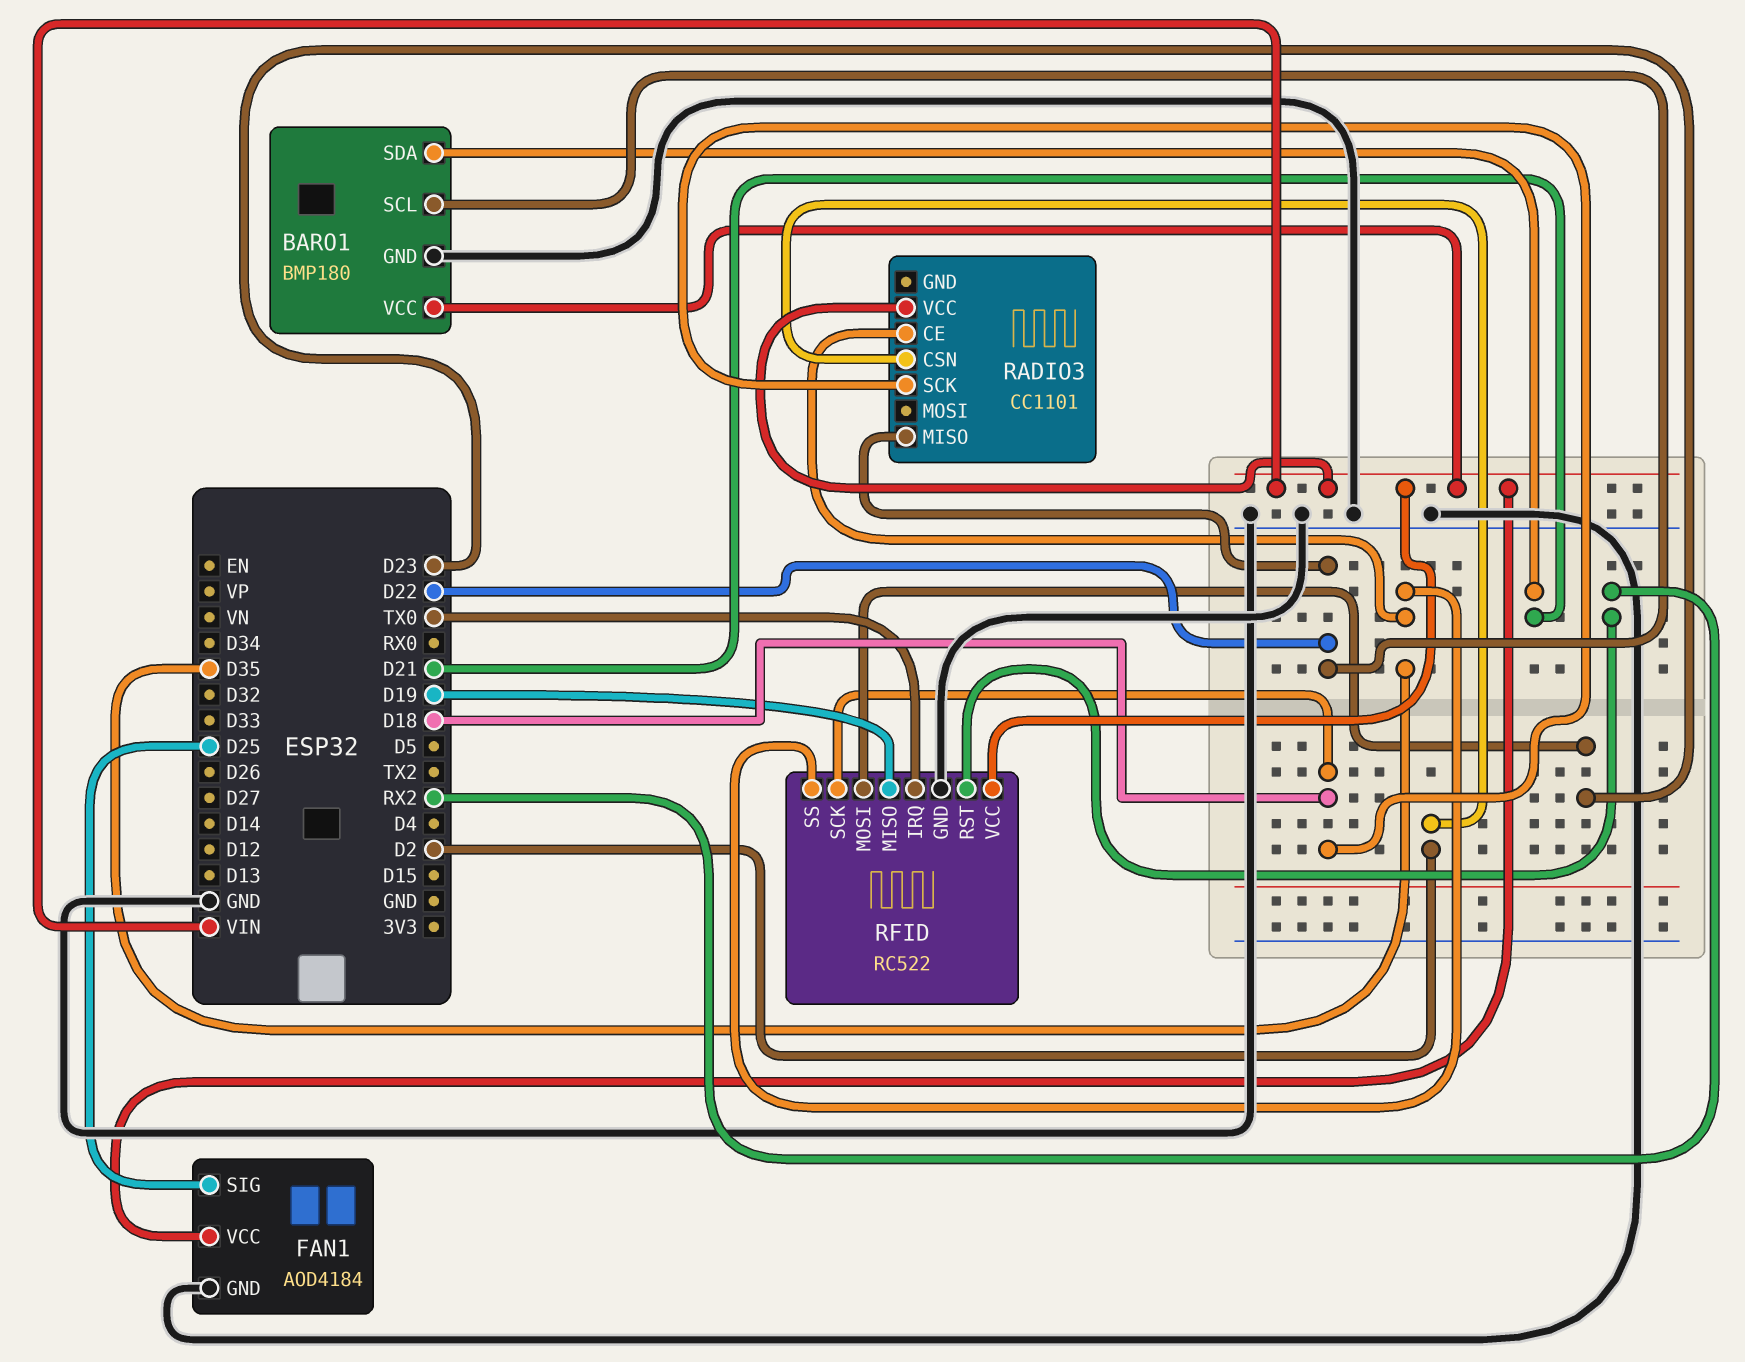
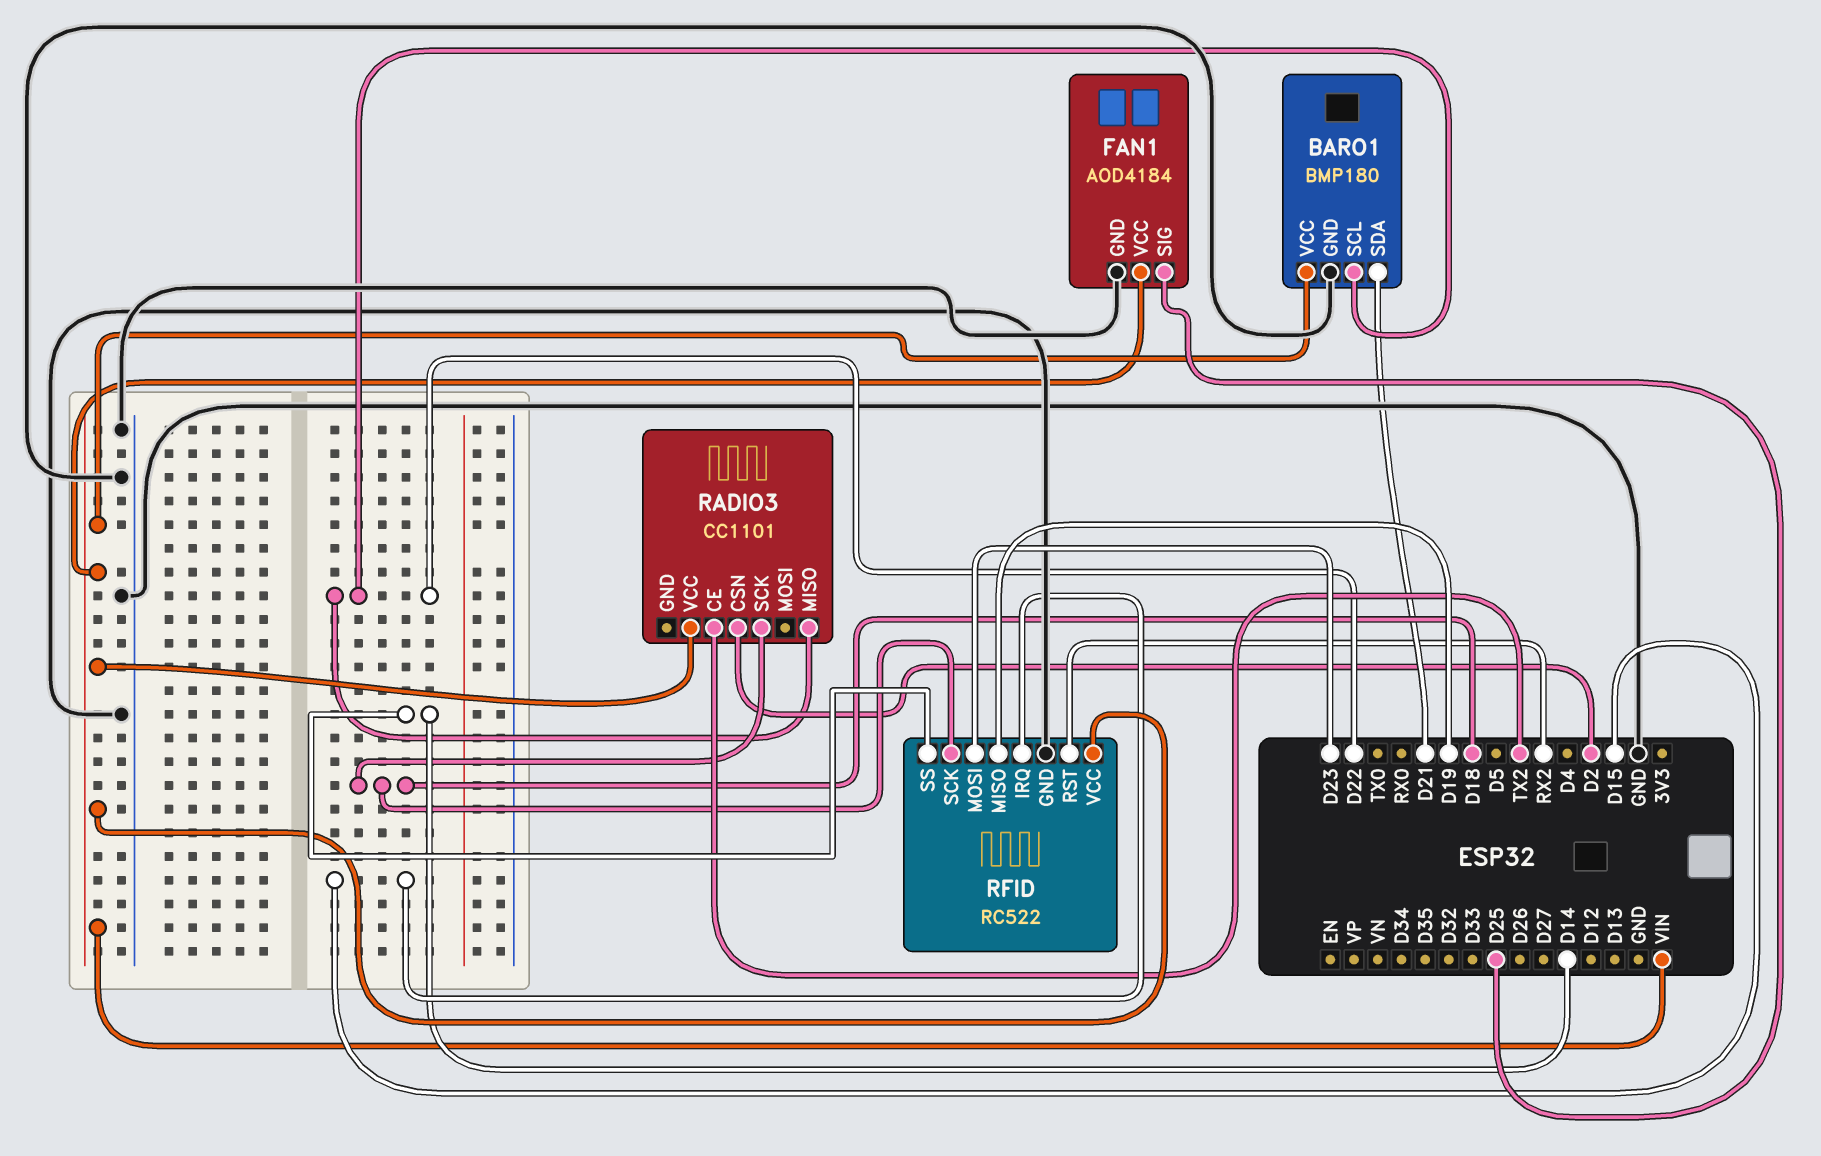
RADIO3 pin CE: D35 -> TX2
RFID pin IRQ: TX0 -> D15
RFID pin SS: D35 -> D14

